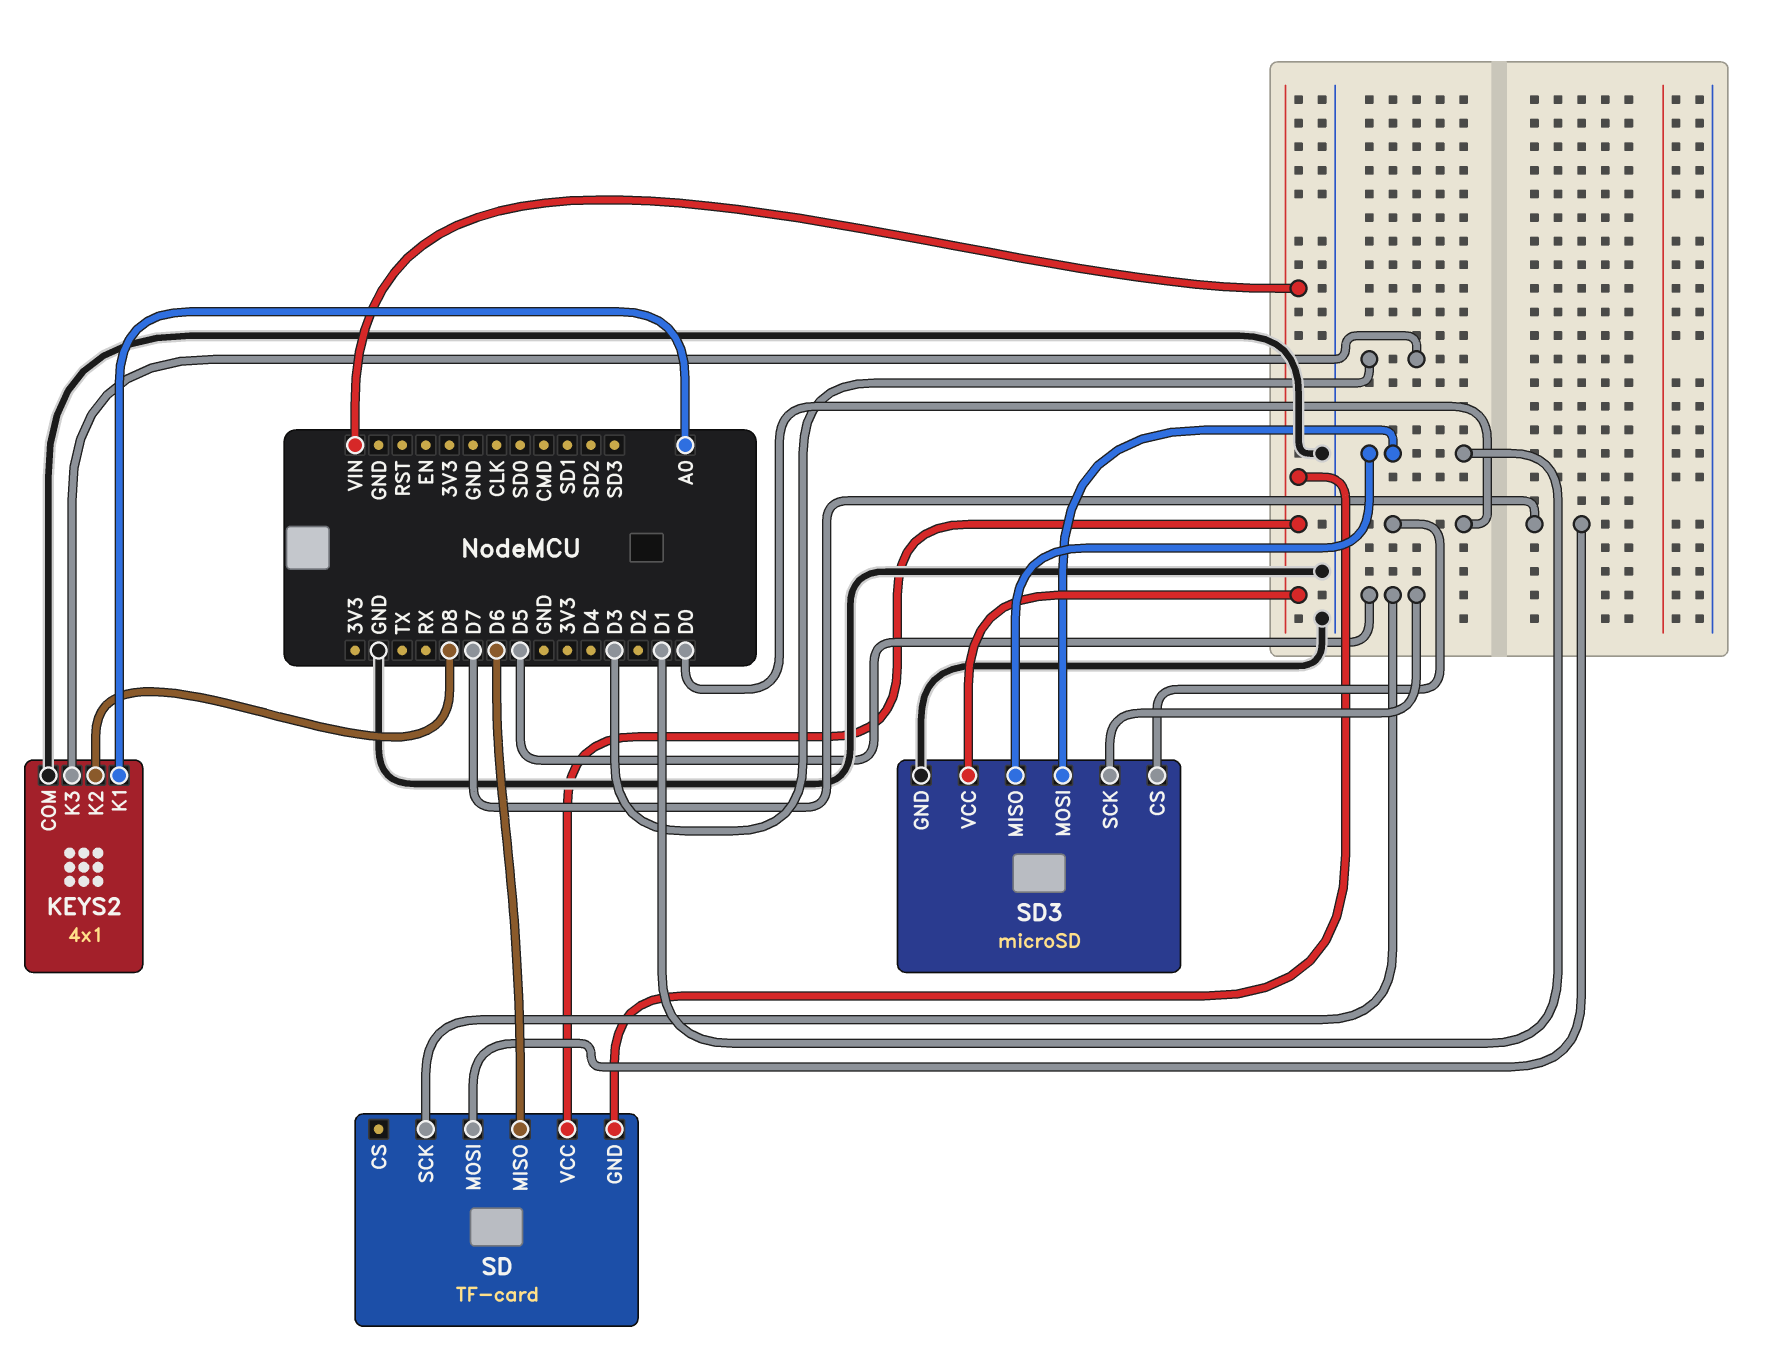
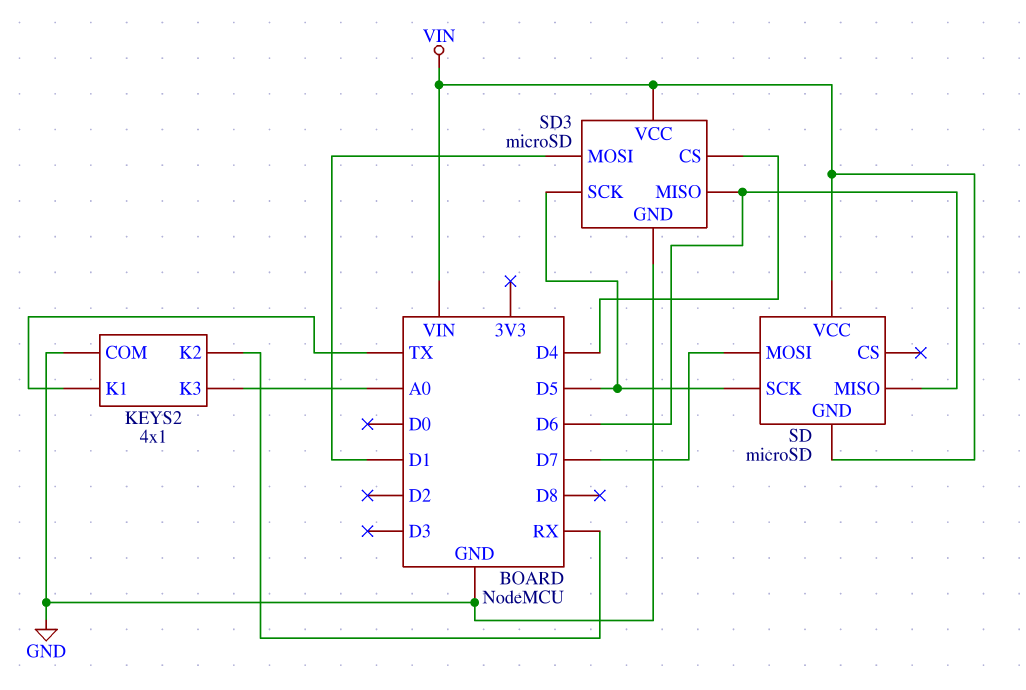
KEYS2 pin K1: A0 -> TX
KEYS2 pin K2: D8 -> RX
KEYS2 pin K3: D3 -> A0
SD: TF-card -> microSD
SD3 pin CS: D0 -> D4
SD3 pin MISO: D1 -> D6

